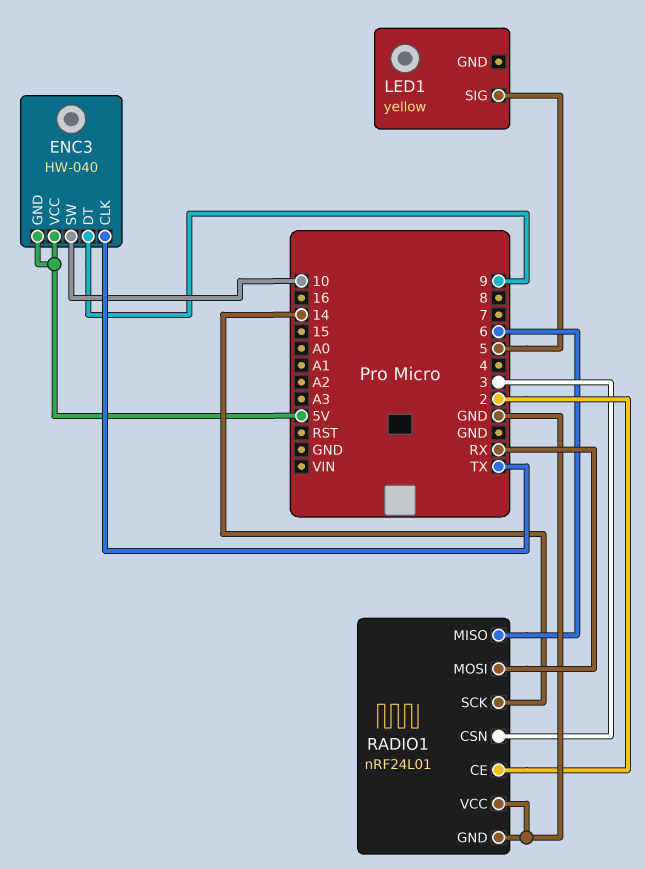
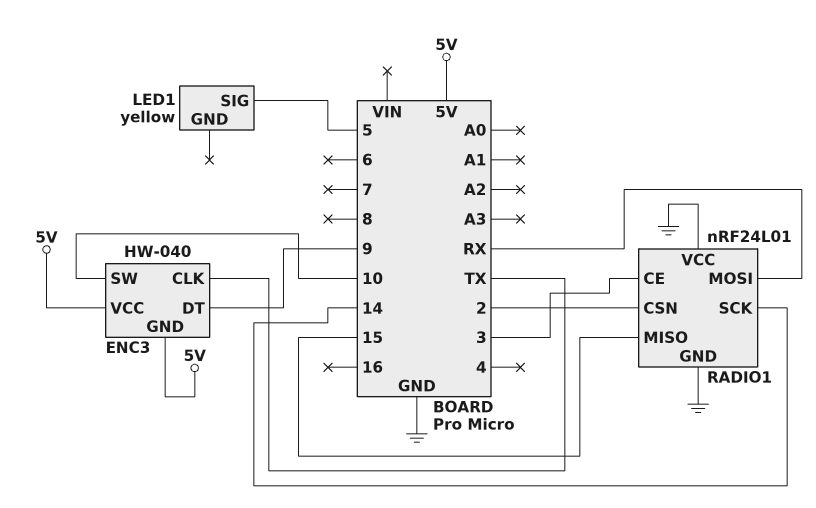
RADIO1 pin CE: 2 -> 3
RADIO1 pin CSN: 3 -> 2
RADIO1 pin MISO: 6 -> 15

